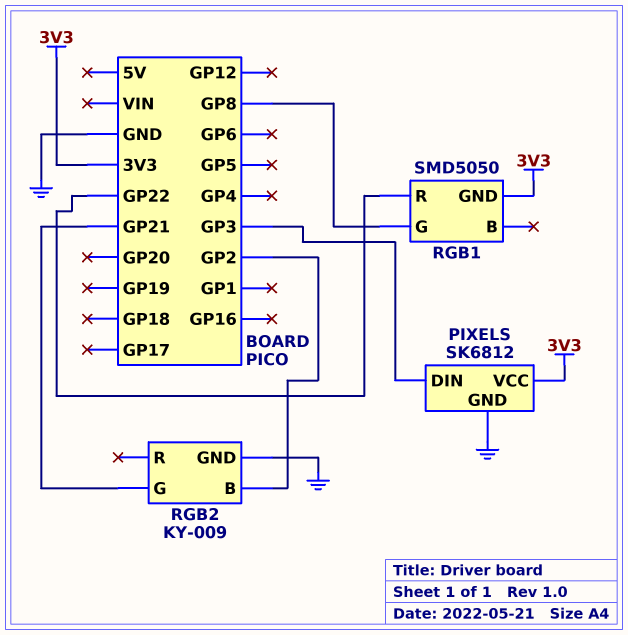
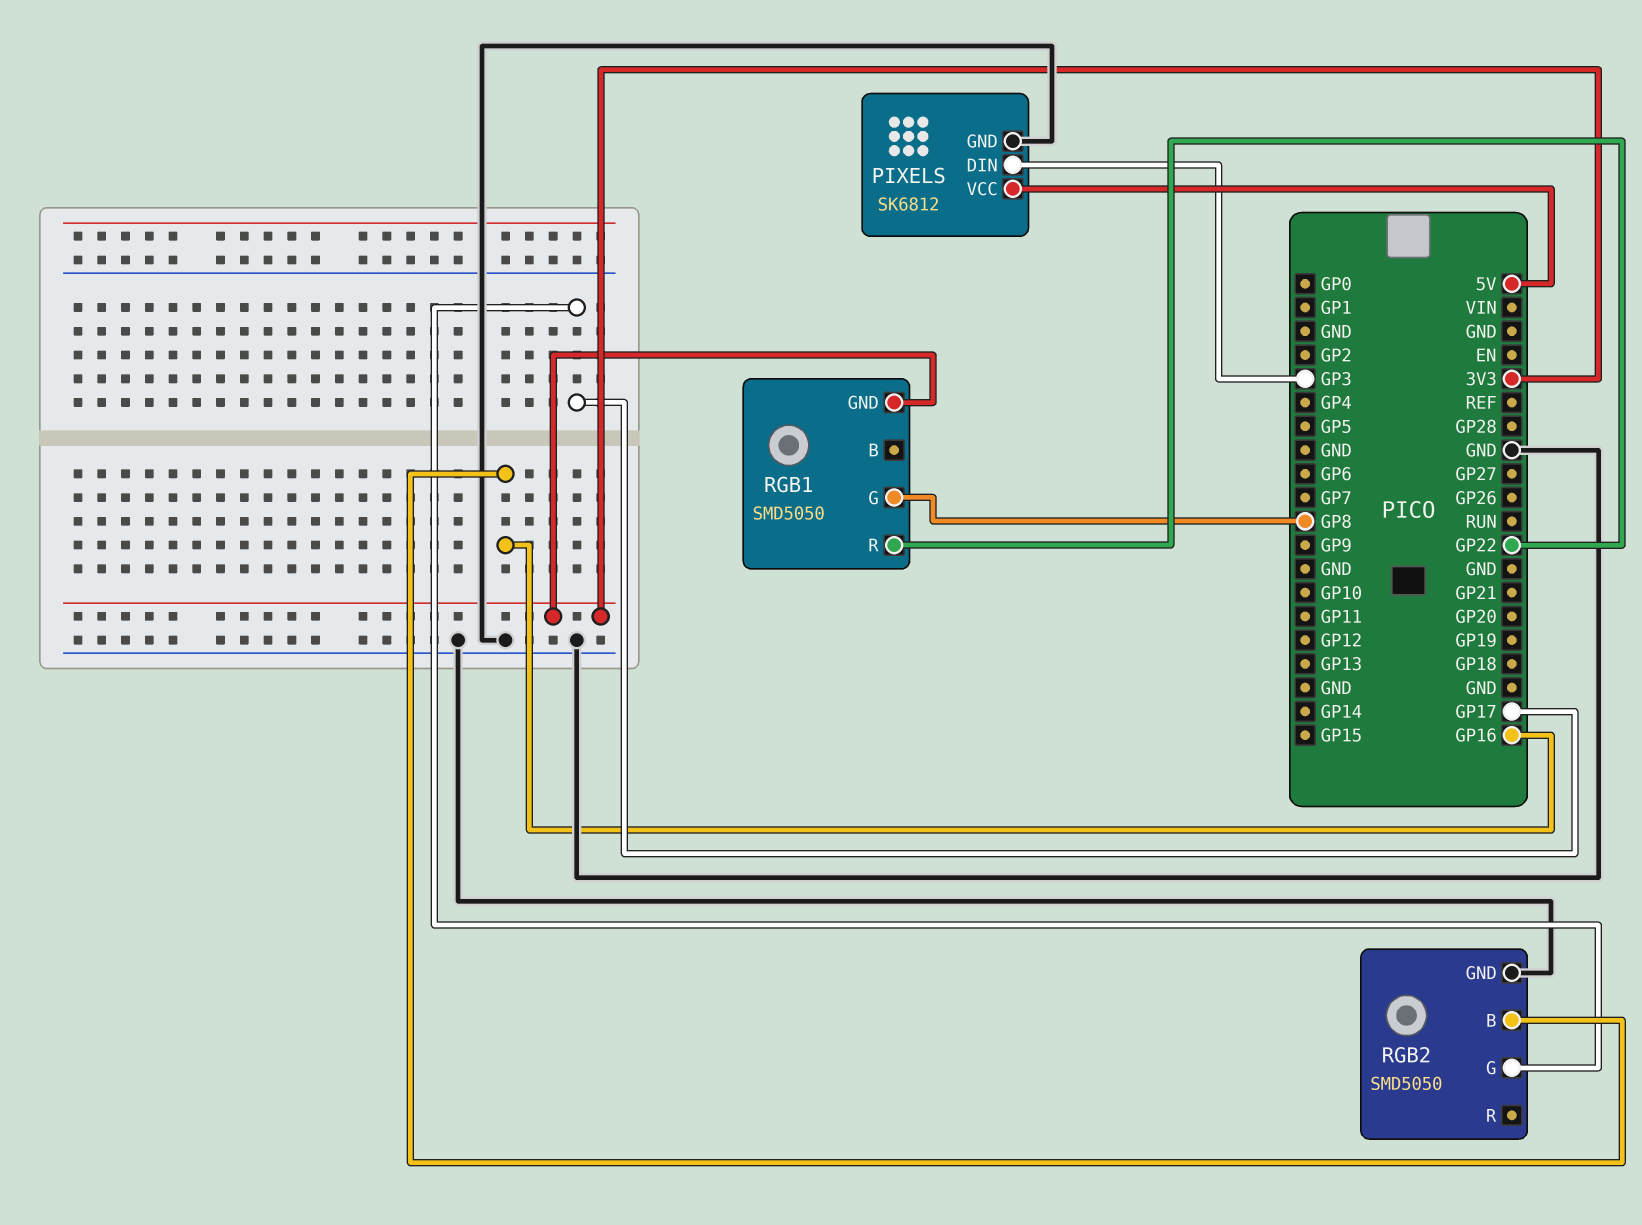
PIXELS pin VCC: 3V3 -> 5V
RGB2: KY-009 -> SMD5050
RGB2 pin B: GP2 -> GP16
RGB2 pin G: GP21 -> GP17

